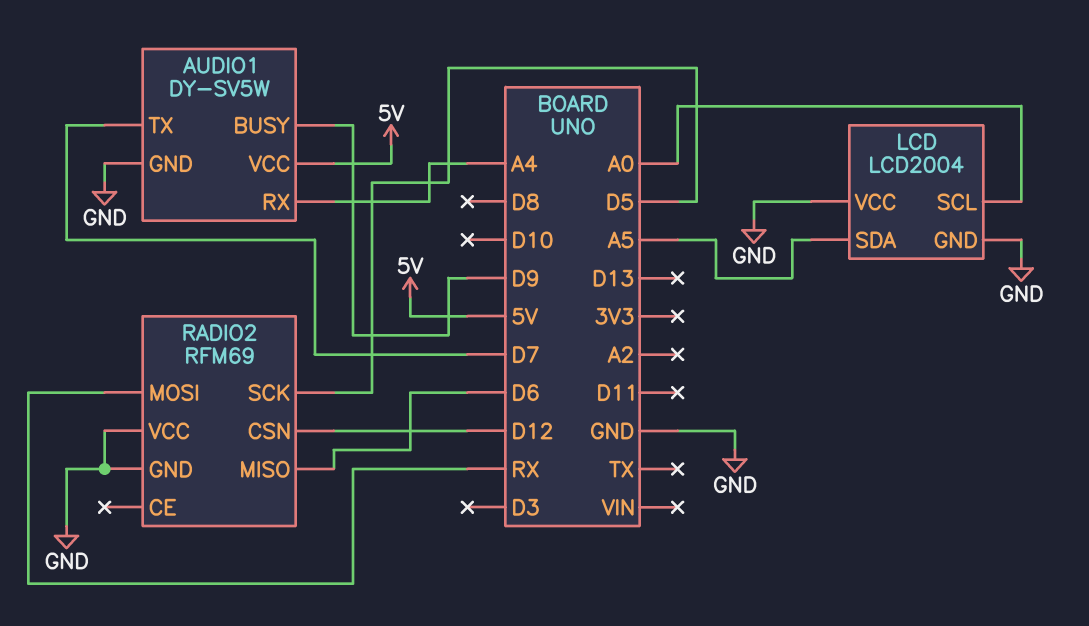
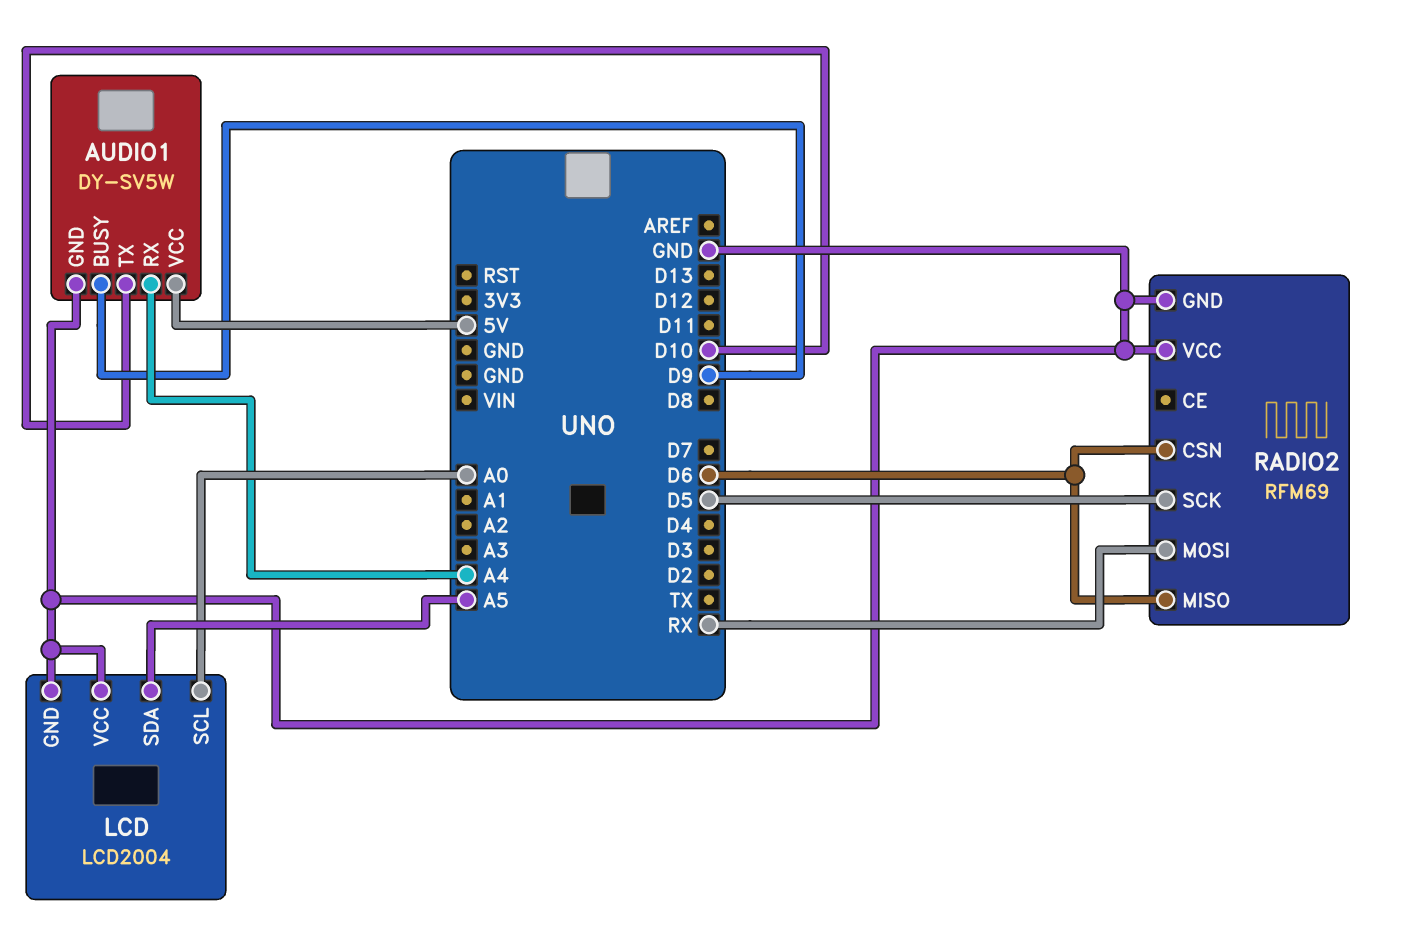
AUDIO1 pin TX: D7 -> D10
RADIO2 pin CSN: D12 -> D6

